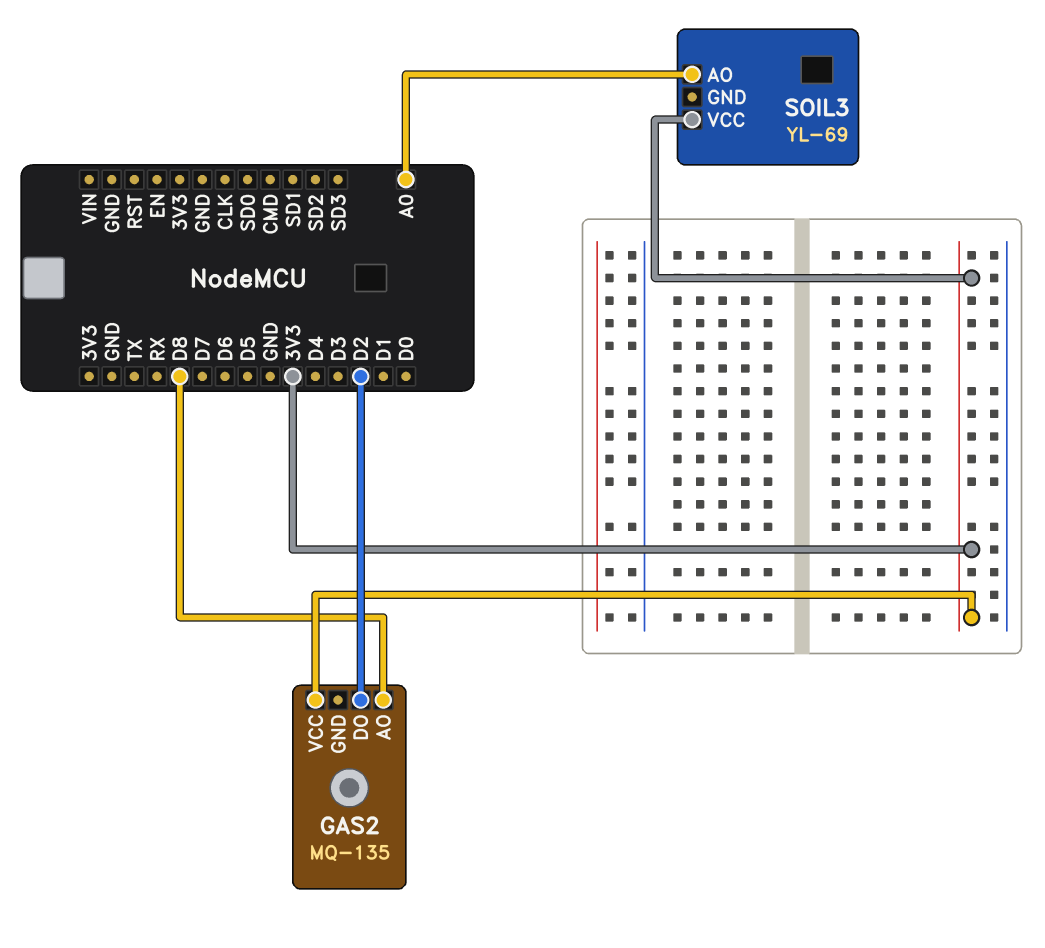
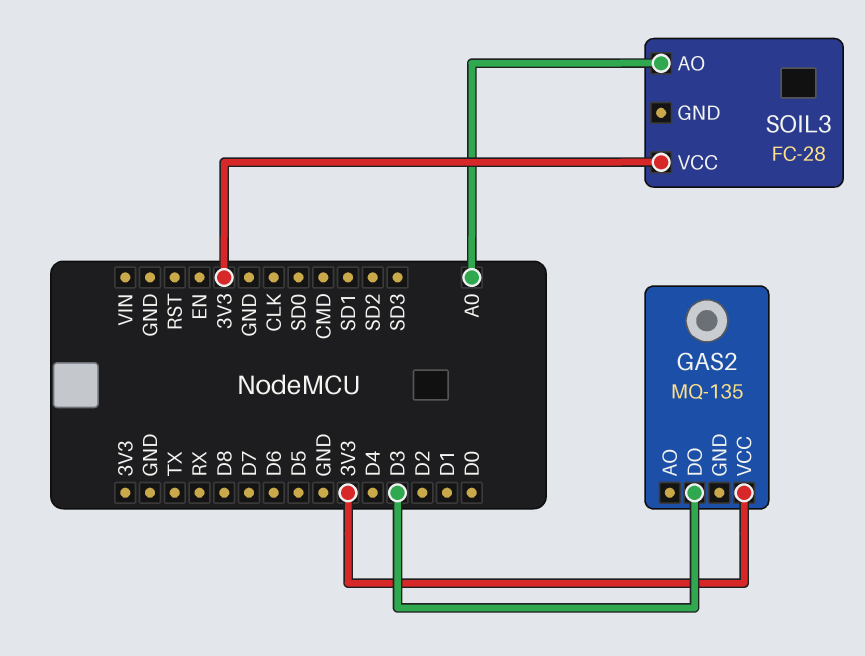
GAS2 pin AO: D8 -> none
GAS2 pin DO: D2 -> D3
SOIL3: YL-69 -> FC-28

